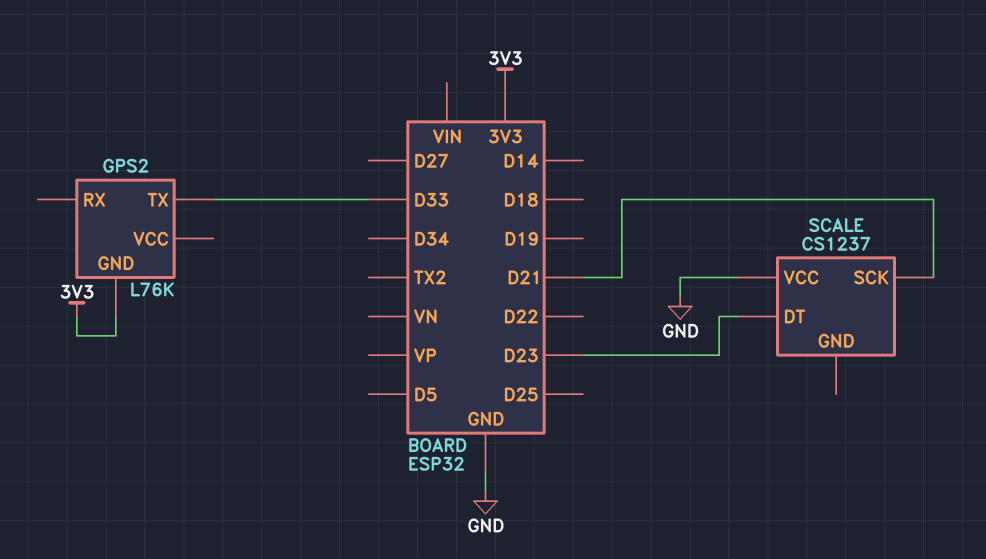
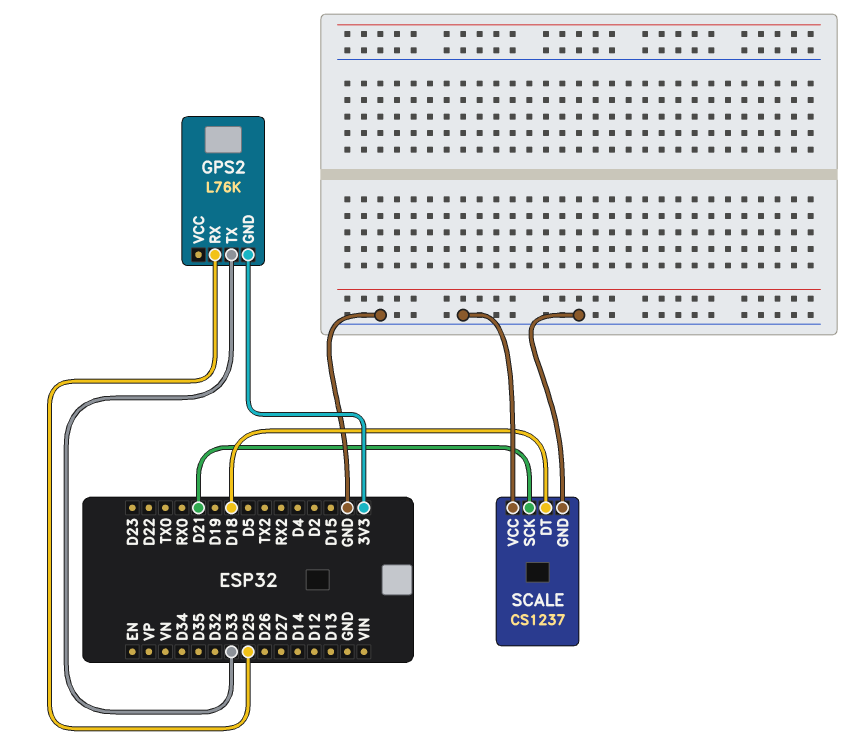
GPS2 pin RX: none -> D25
SCALE pin DT: D23 -> D18
SCALE pin GND: none -> GND

